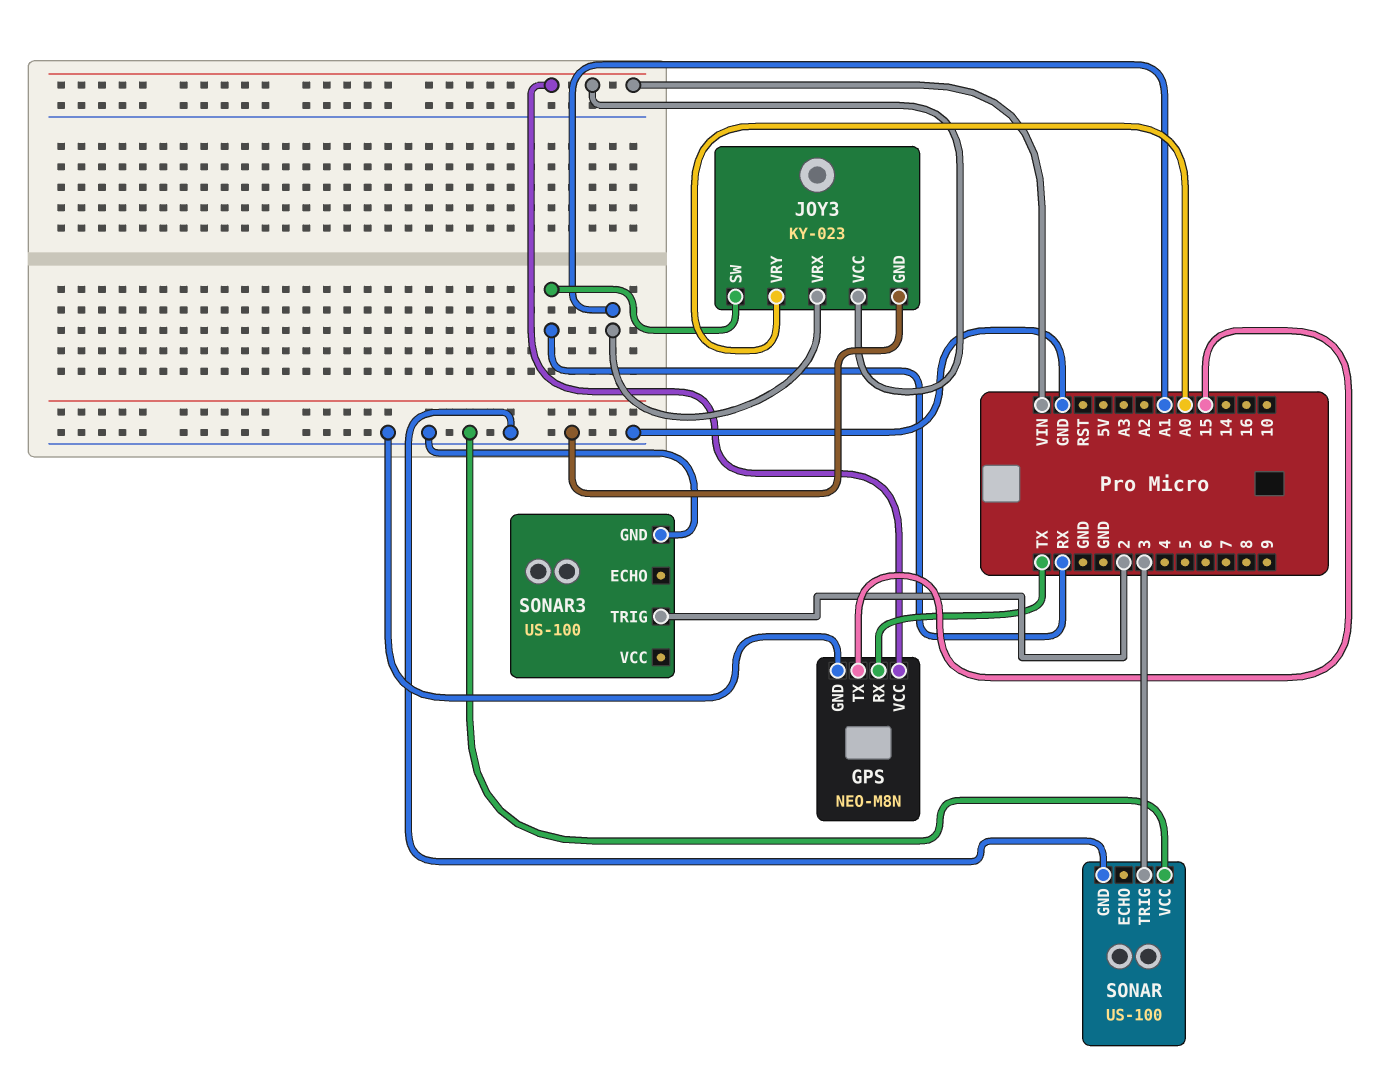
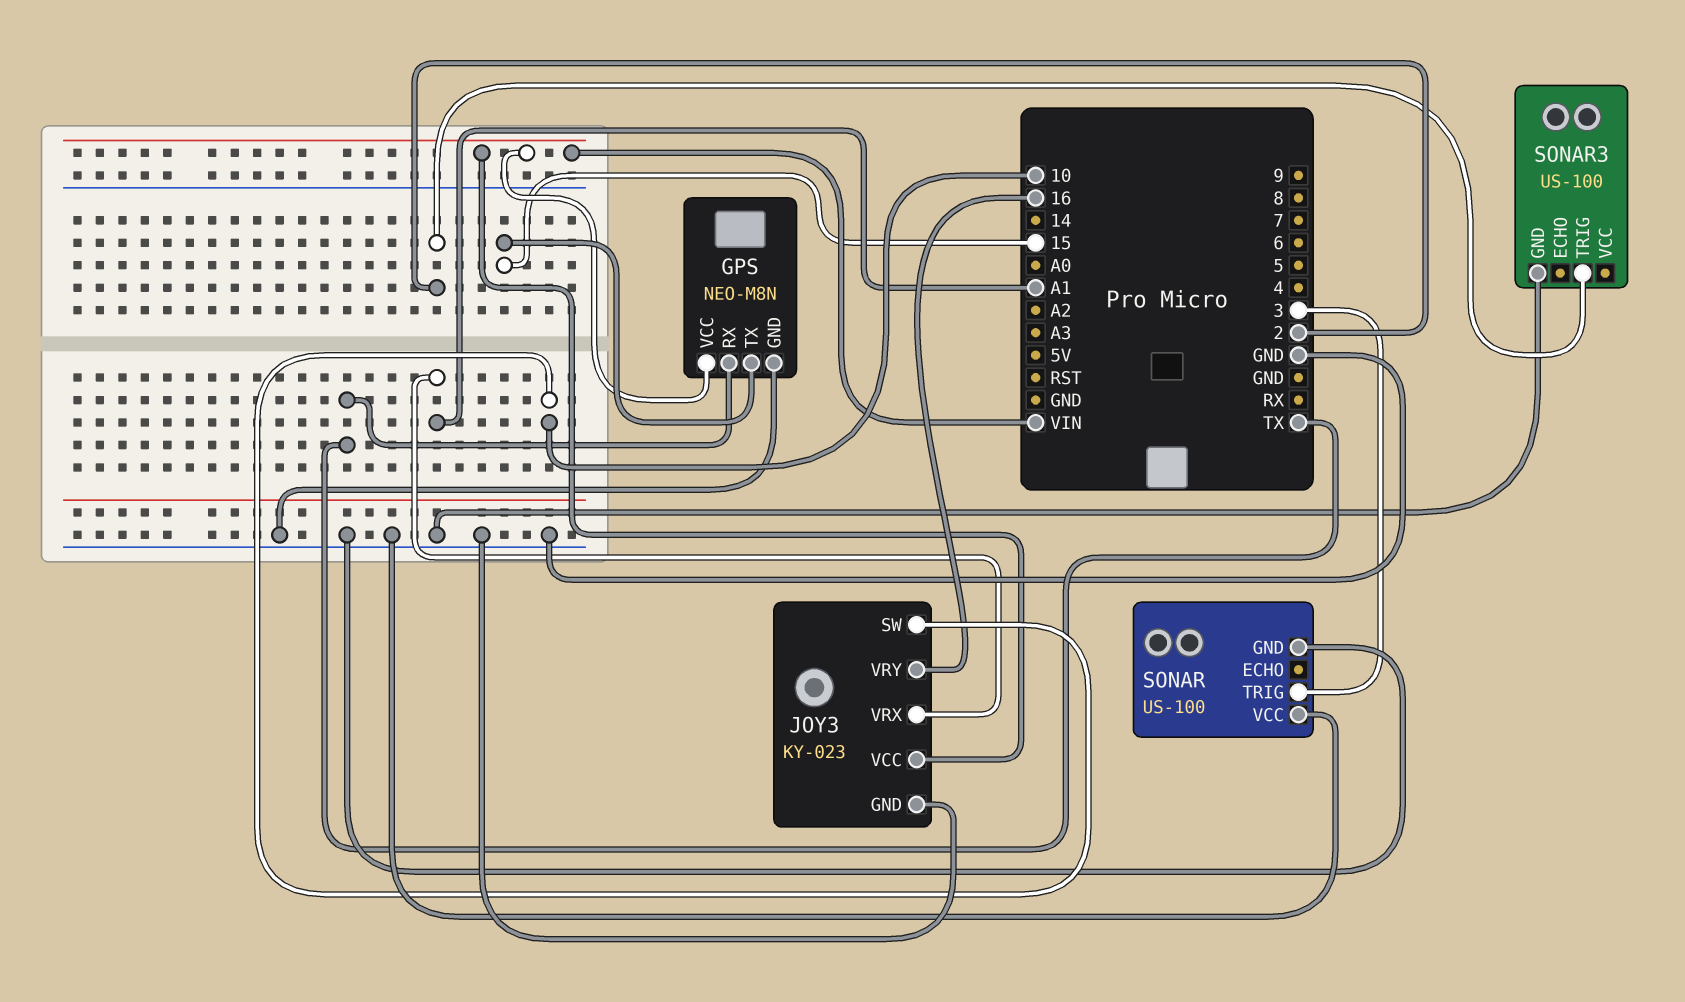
JOY3 pin SW: RX -> 10
JOY3 pin VRY: A0 -> 16

